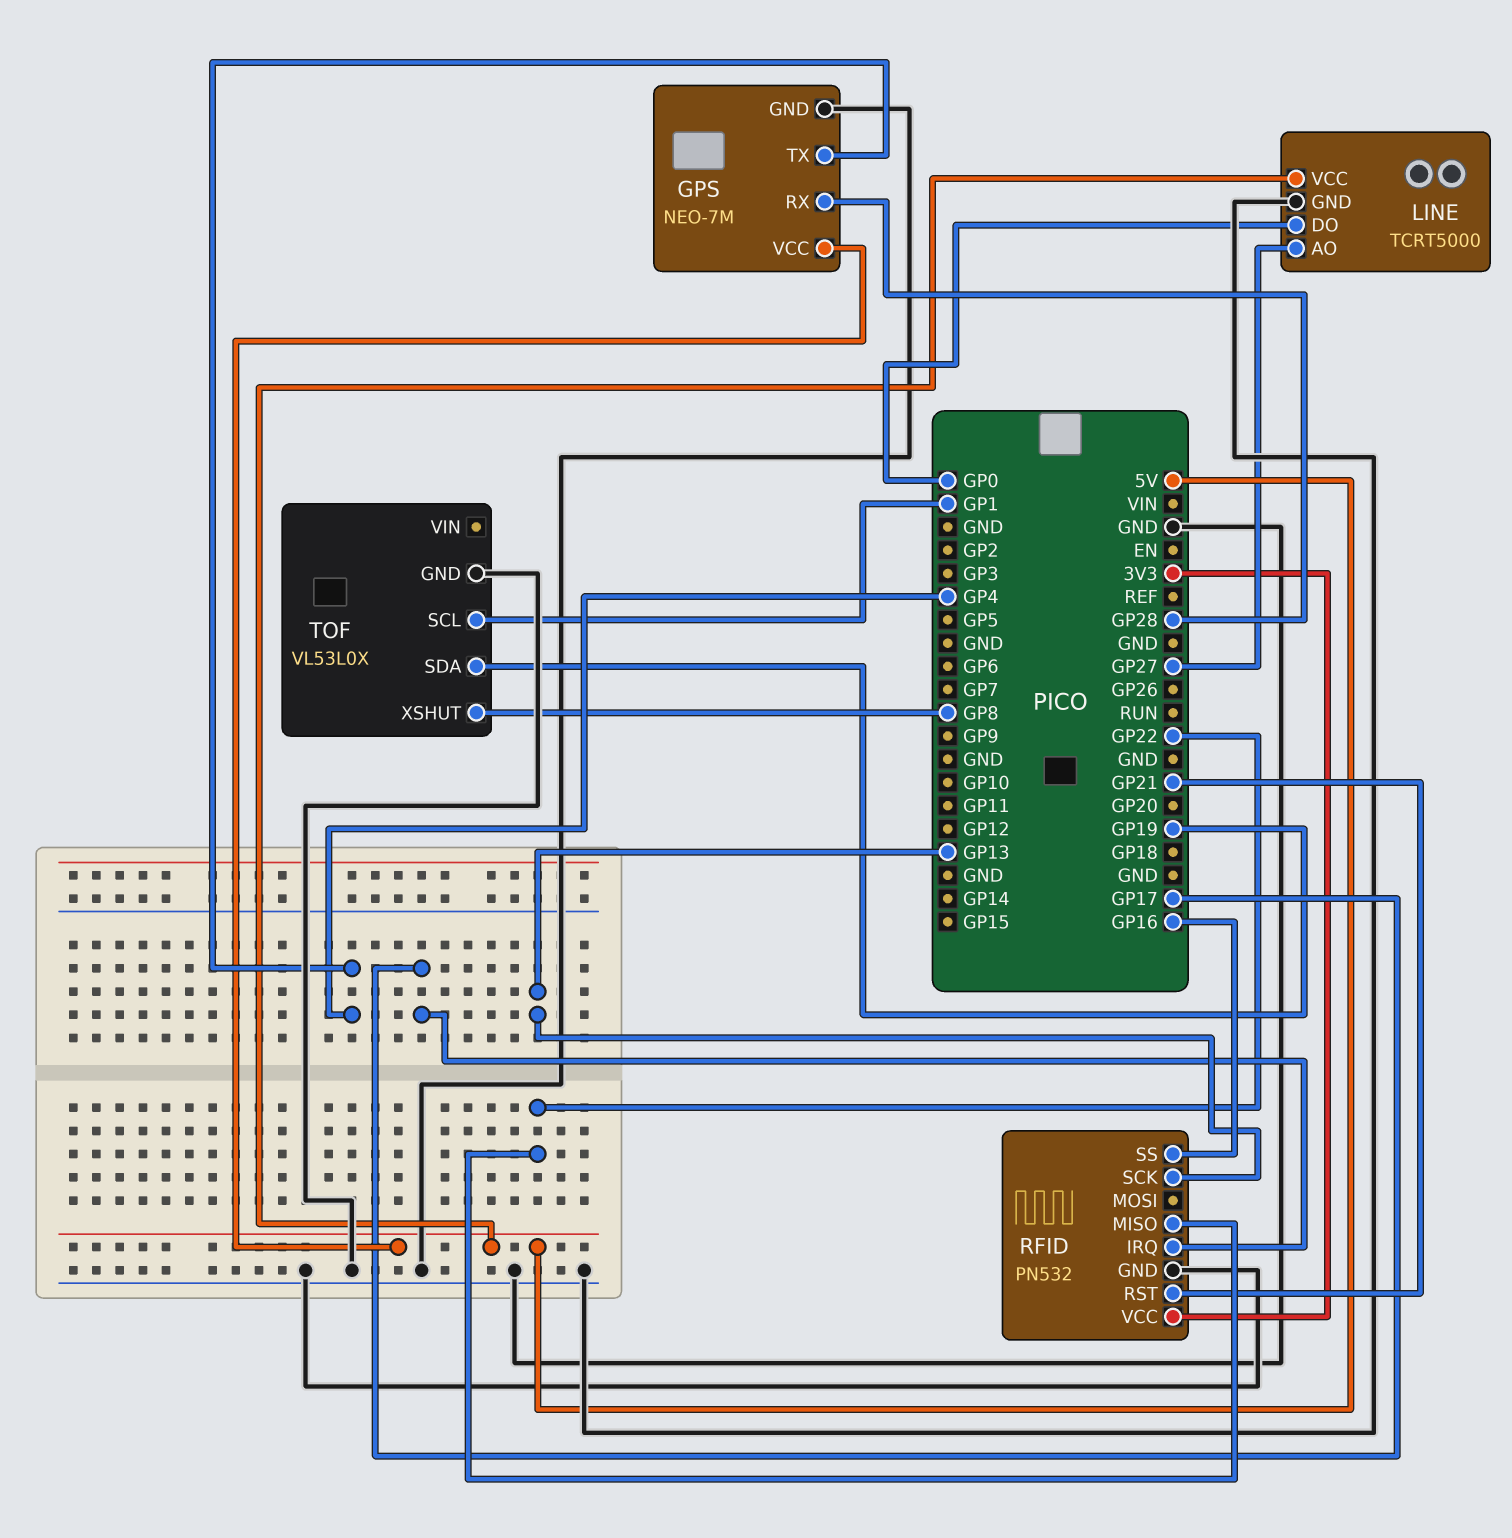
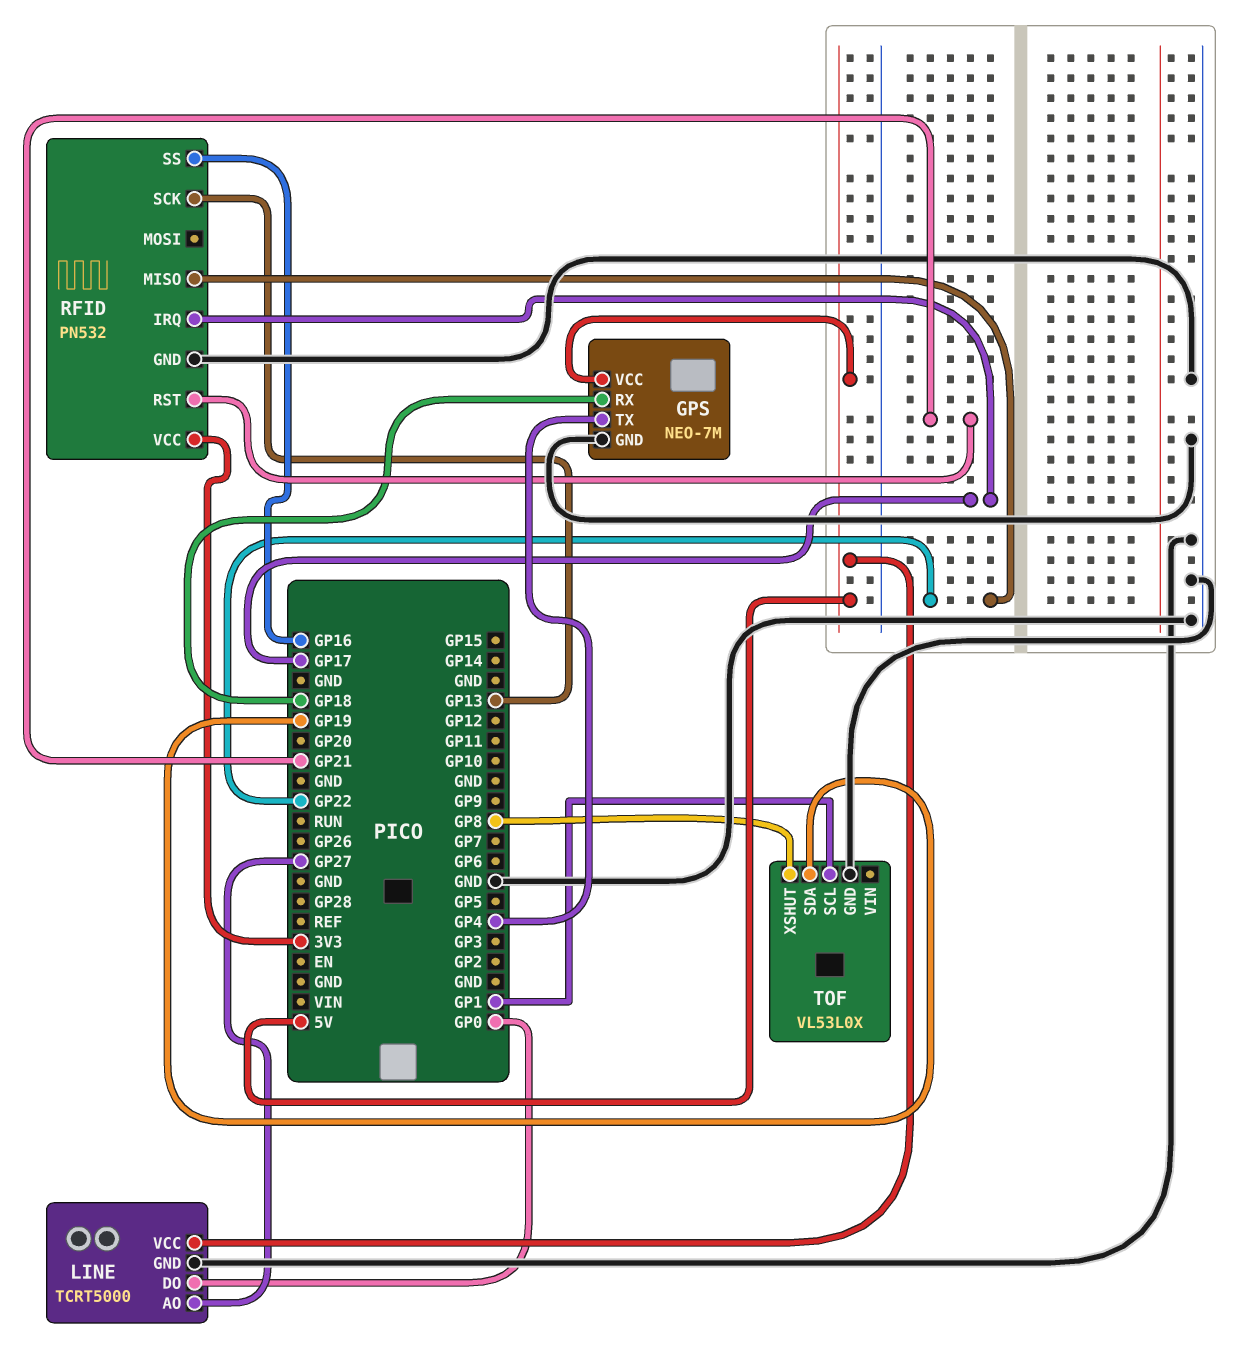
GPS pin RX: GP28 -> GP18

